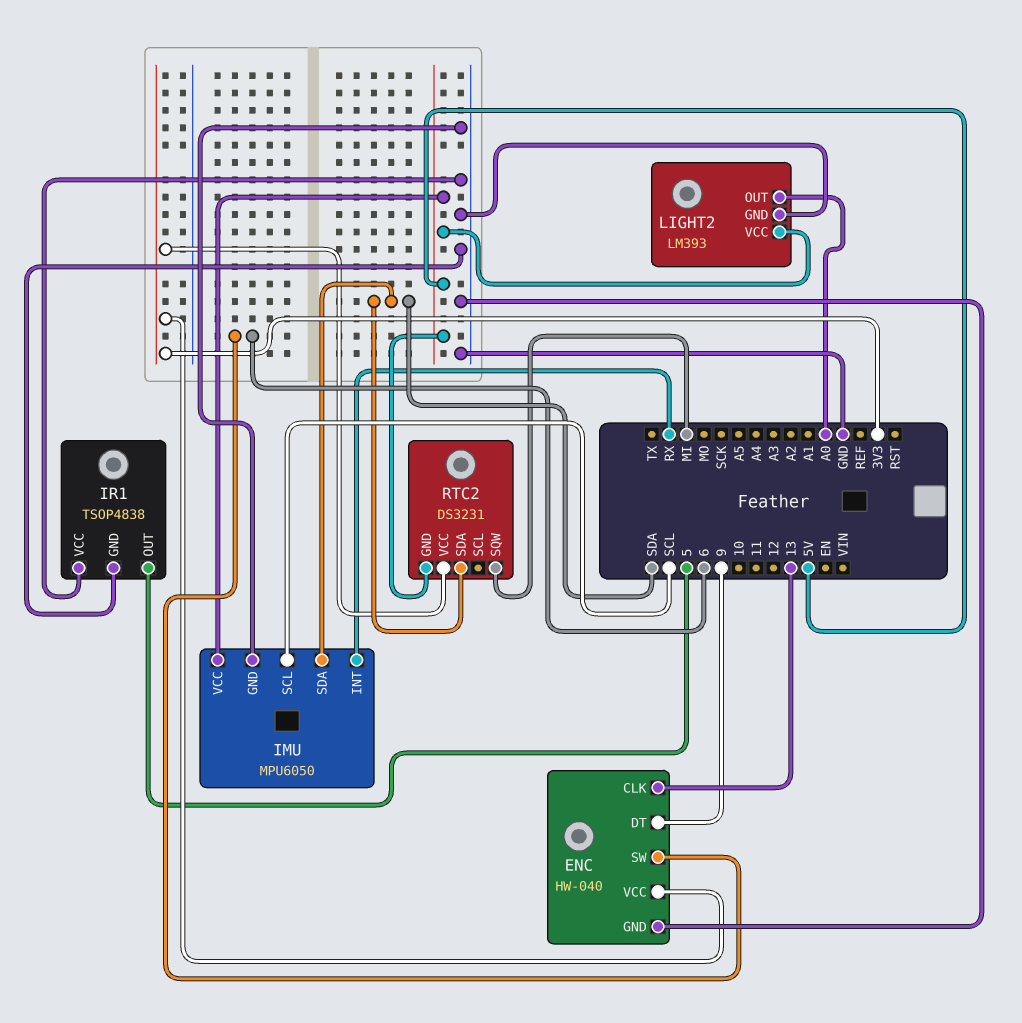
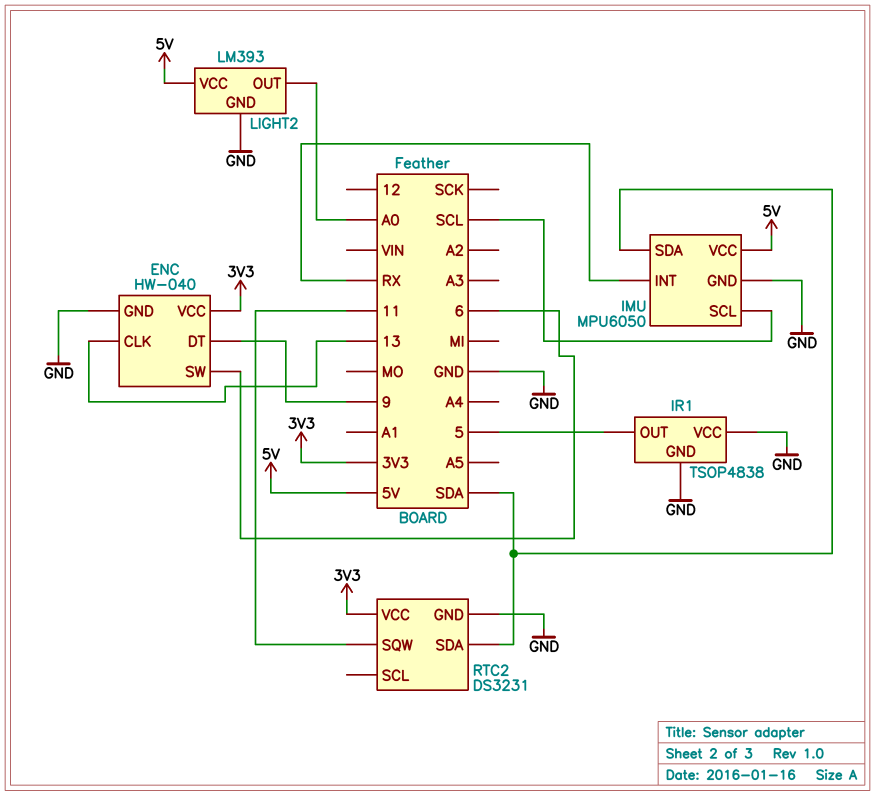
RTC2 pin GND: 5V -> GND
RTC2 pin SQW: MI -> 11

